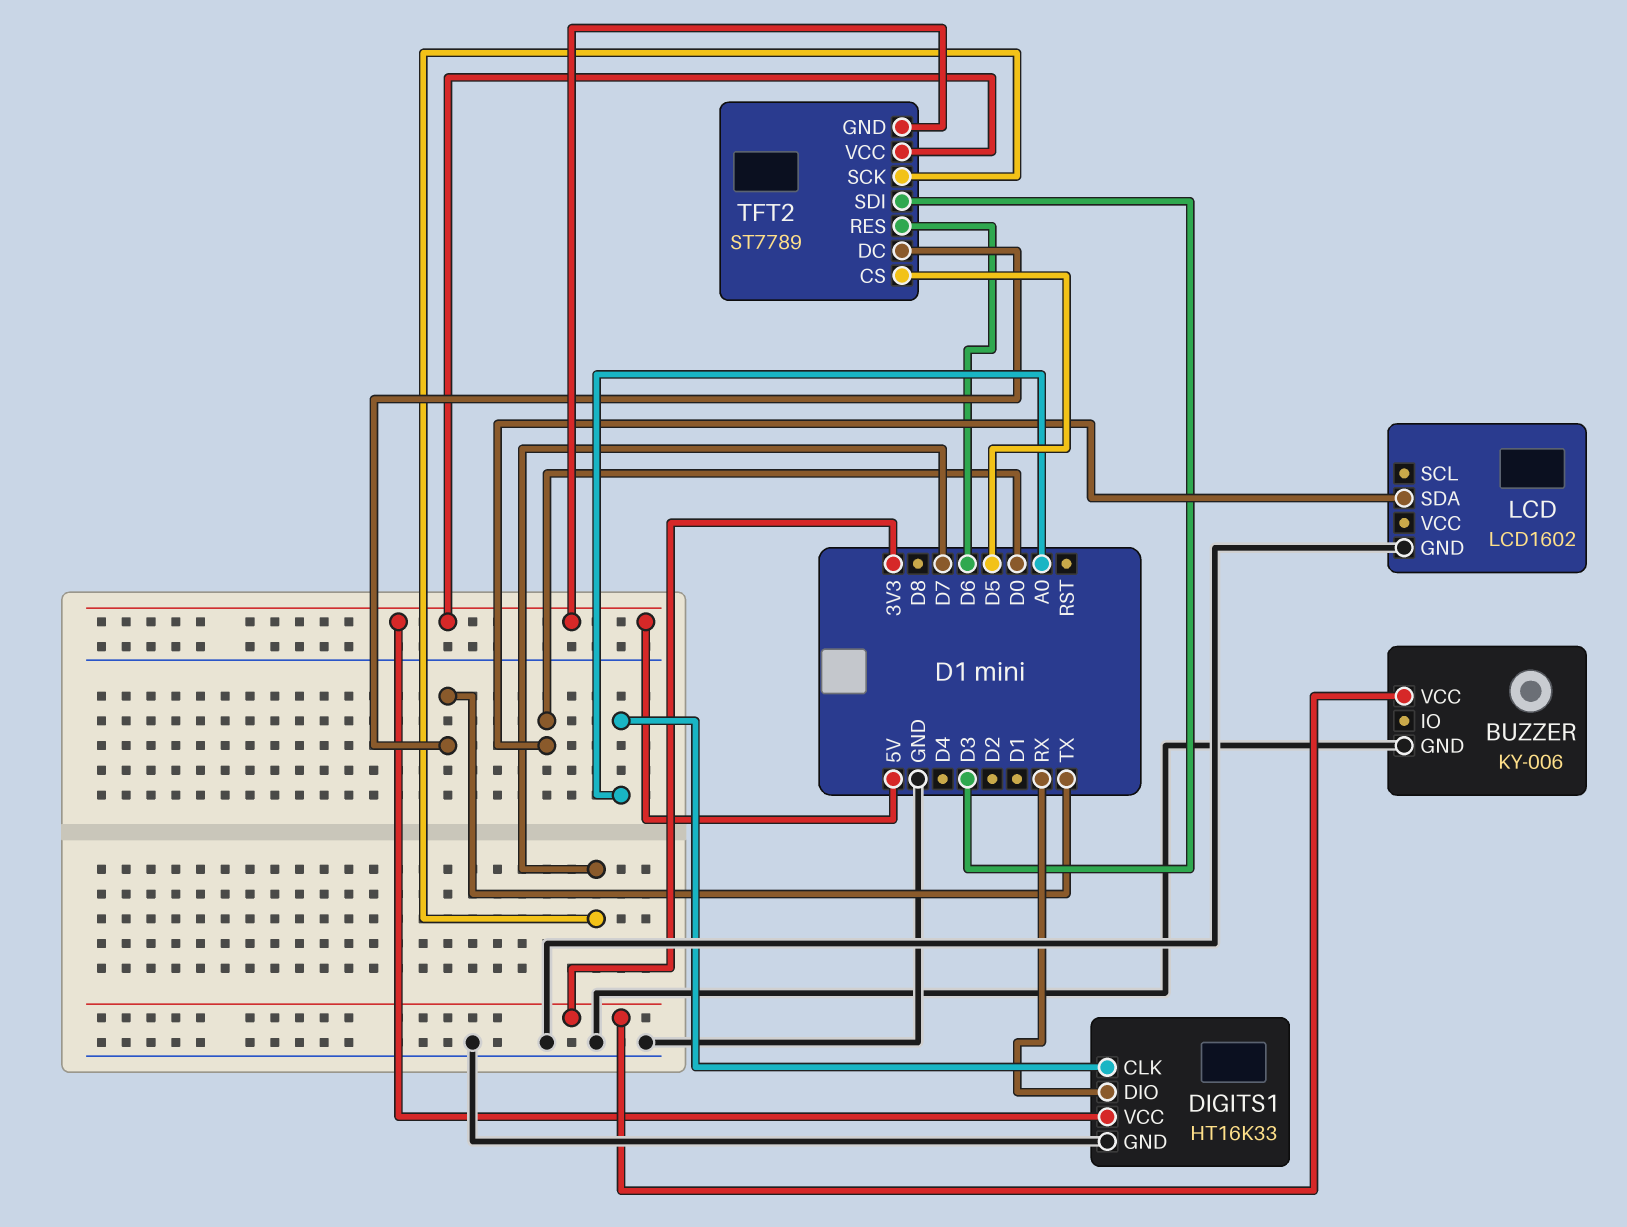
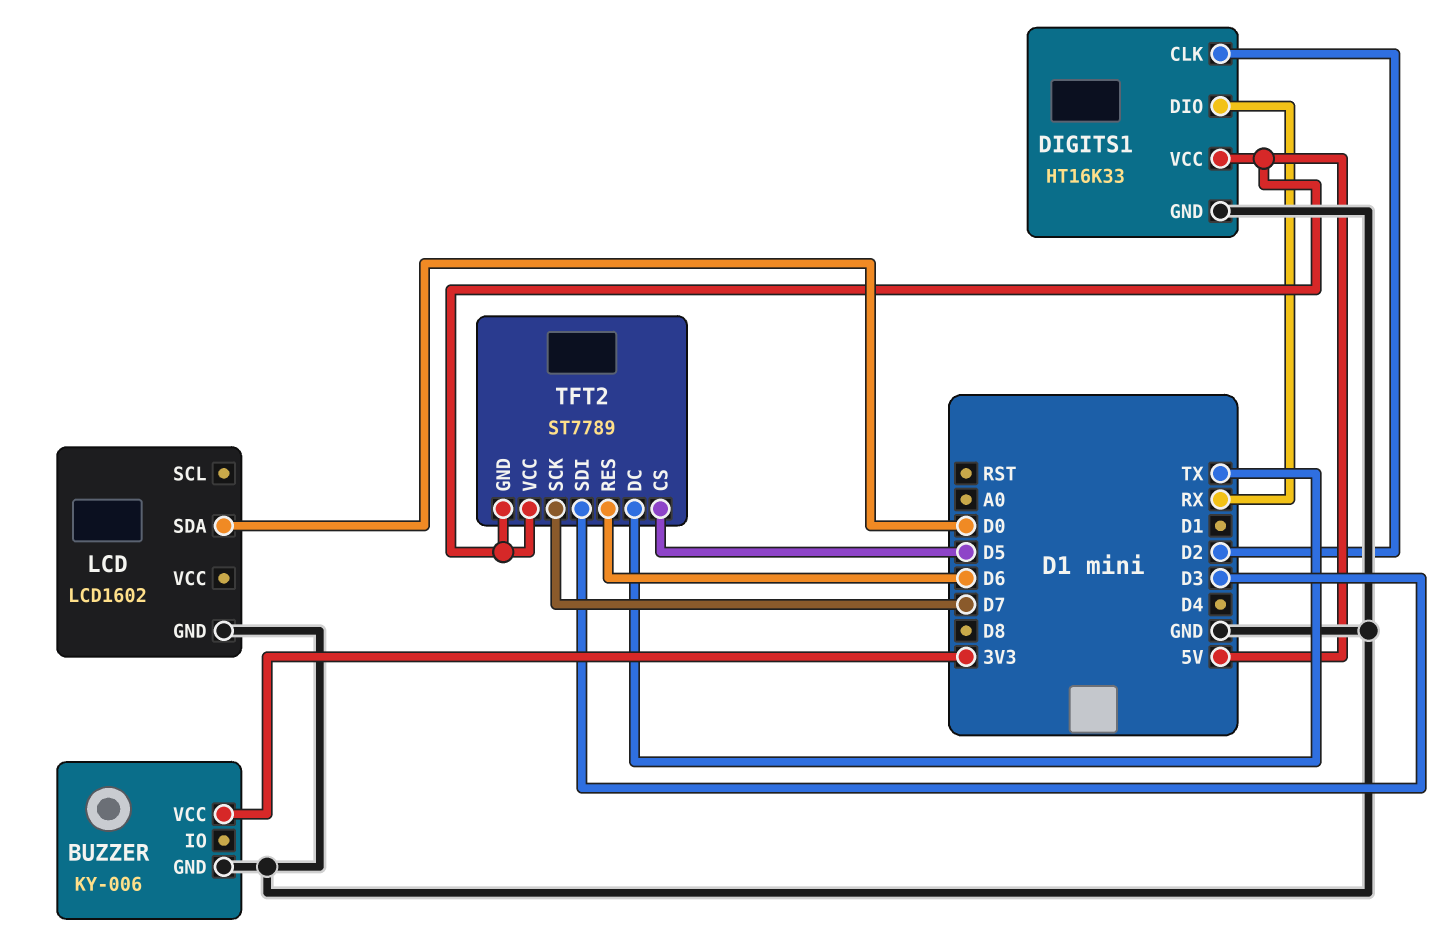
DIGITS1 pin CLK: A0 -> D2

